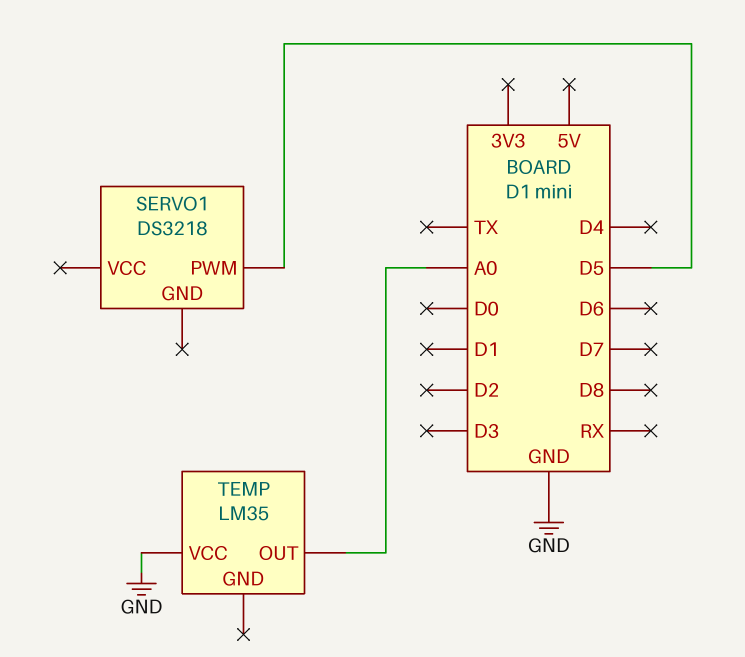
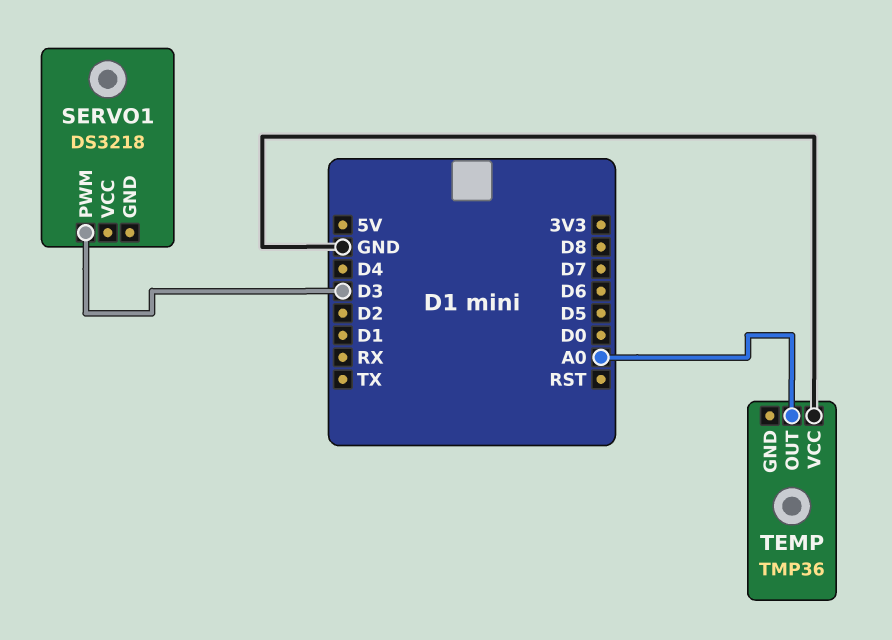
SERVO1 pin PWM: D5 -> D3
TEMP: LM35 -> TMP36

